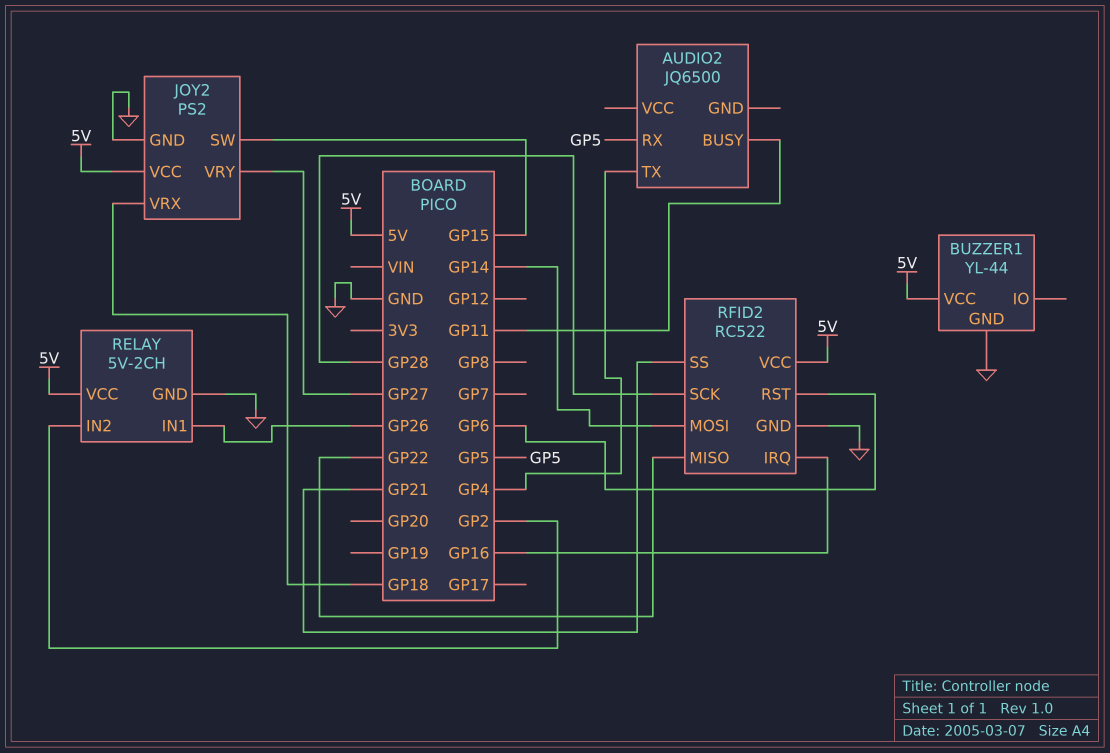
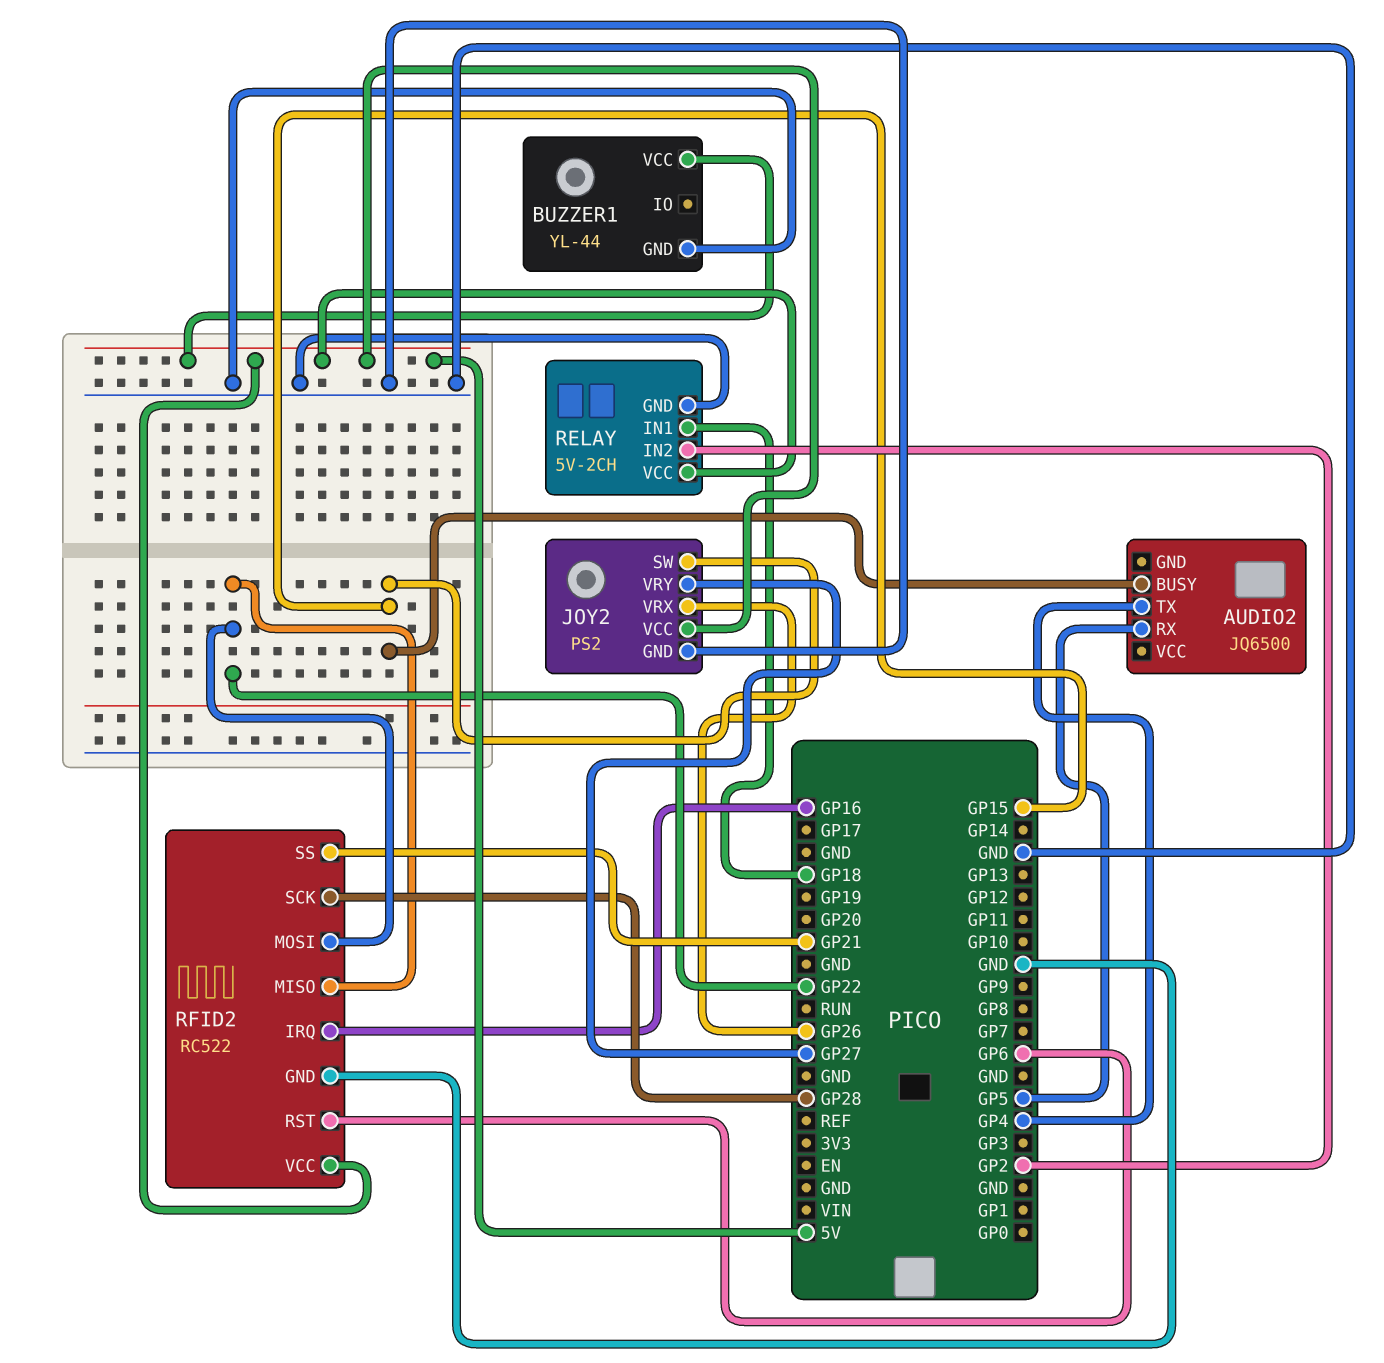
AUDIO2 pin BUSY: GP11 -> GP15
JOY2 pin VRX: GP18 -> GP26
RELAY pin IN1: GP26 -> GP18
RFID2 pin MOSI: GP14 -> GP22

